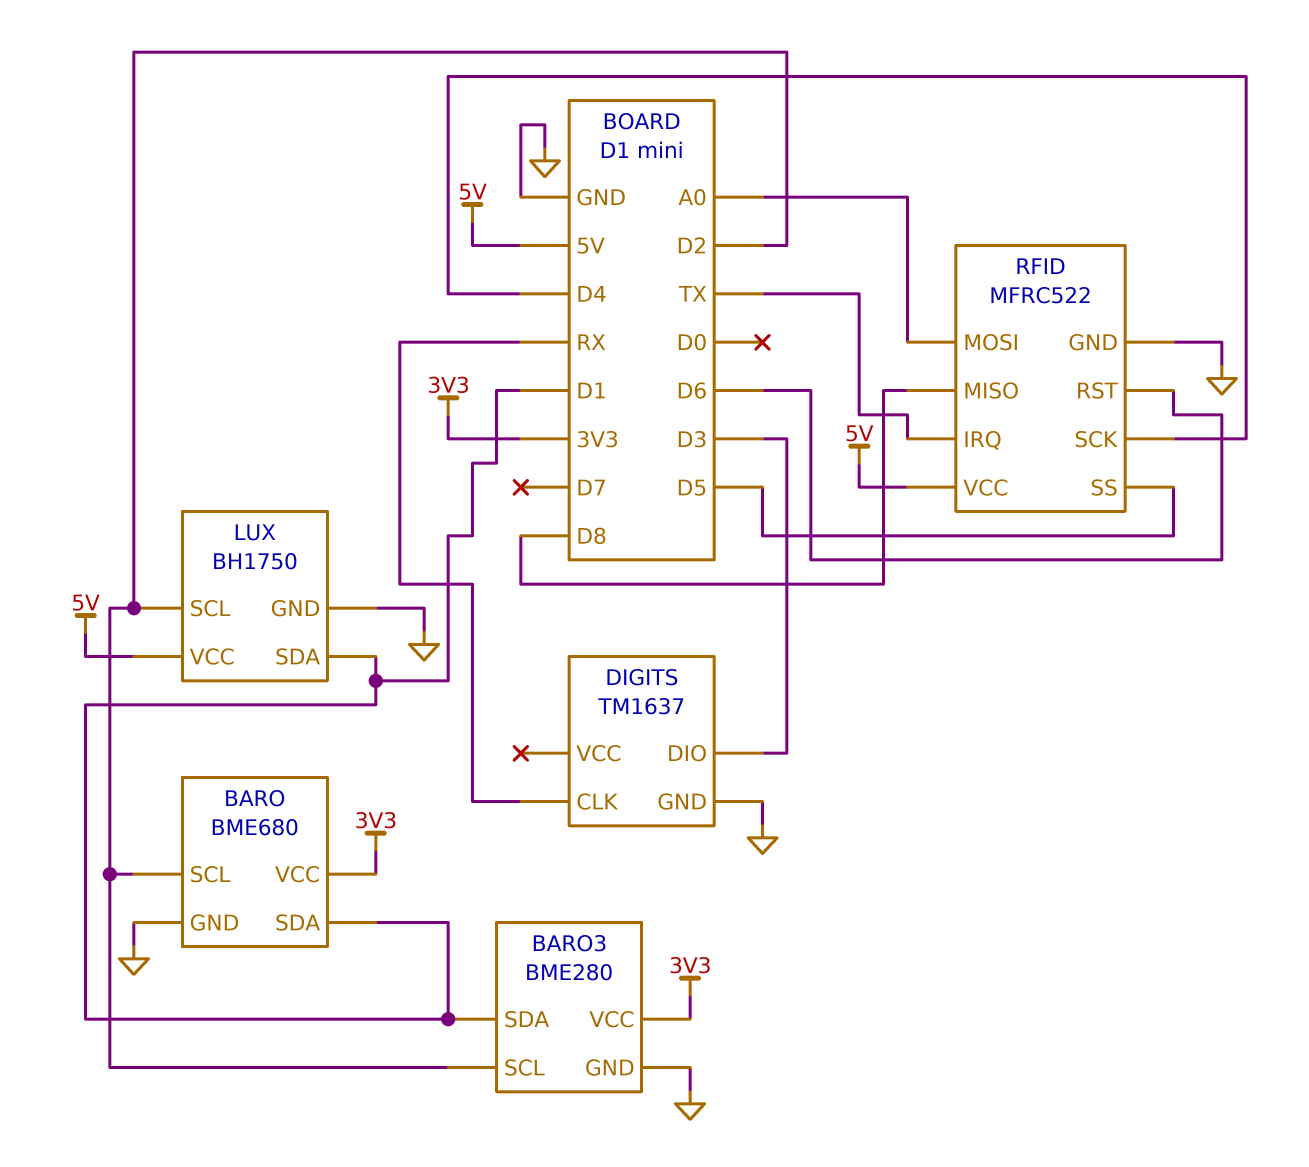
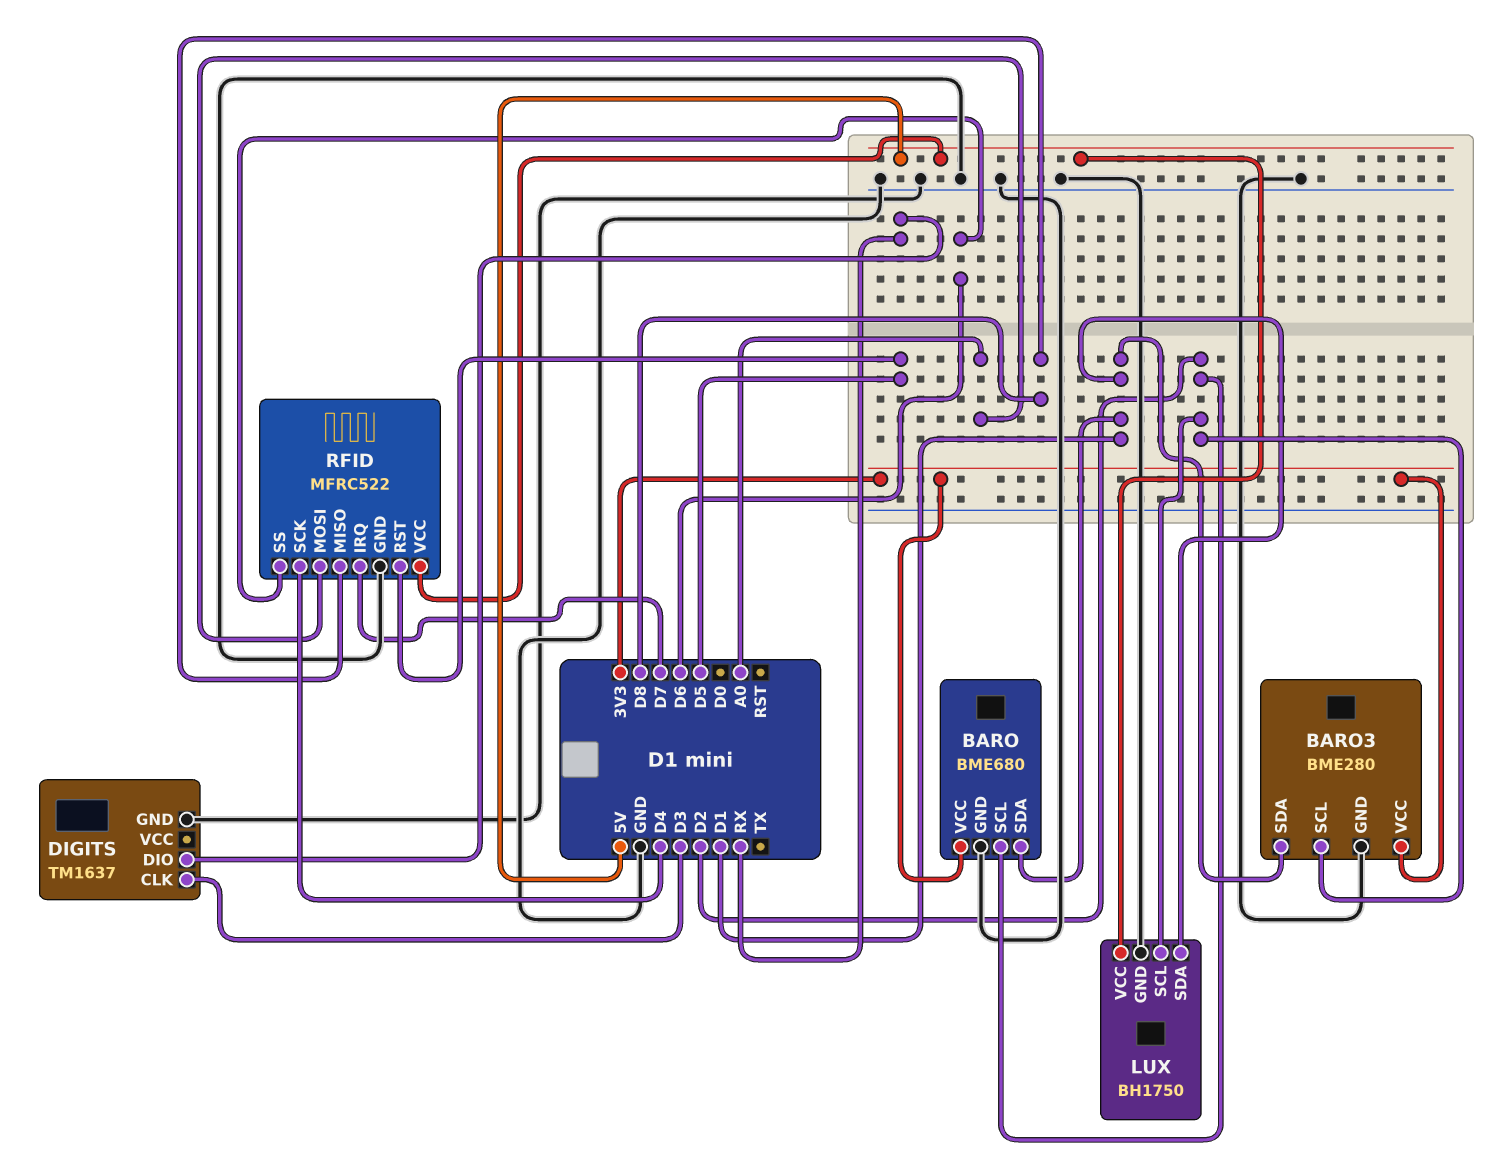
DIGITS pin CLK: RX -> D3
DIGITS pin DIO: D3 -> RX
RFID pin IRQ: TX -> D7
RFID pin RST: D6 -> D5
RFID pin SS: D5 -> D6

